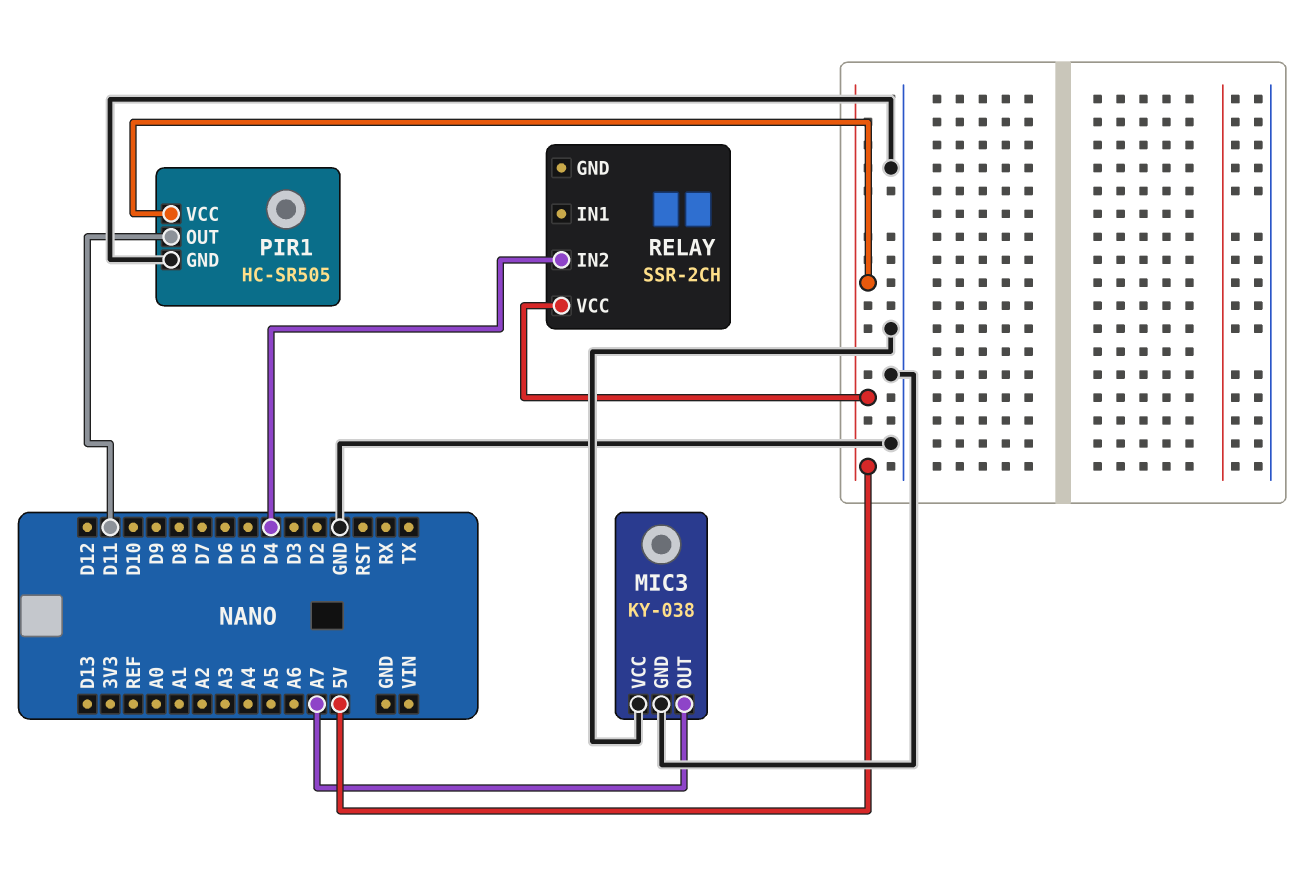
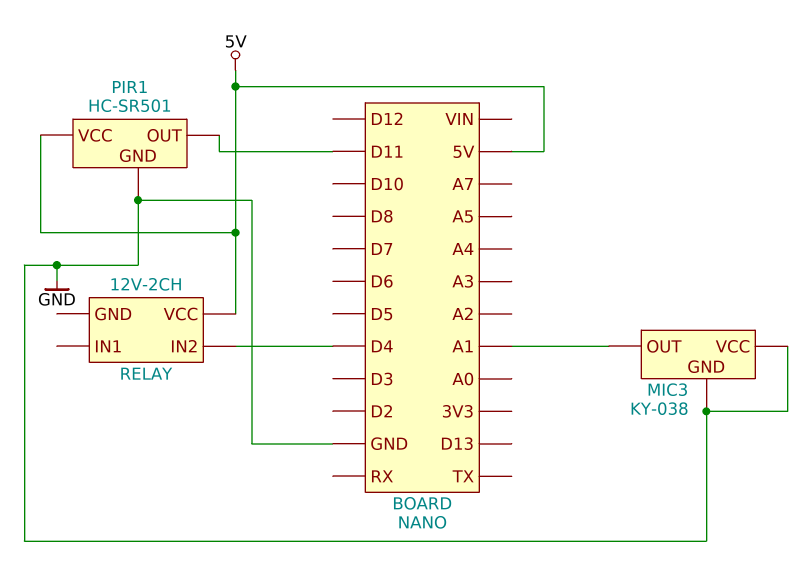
MIC3 pin OUT: A7 -> A1
PIR1: HC-SR505 -> HC-SR501
RELAY: SSR-2CH -> 12V-2CH

